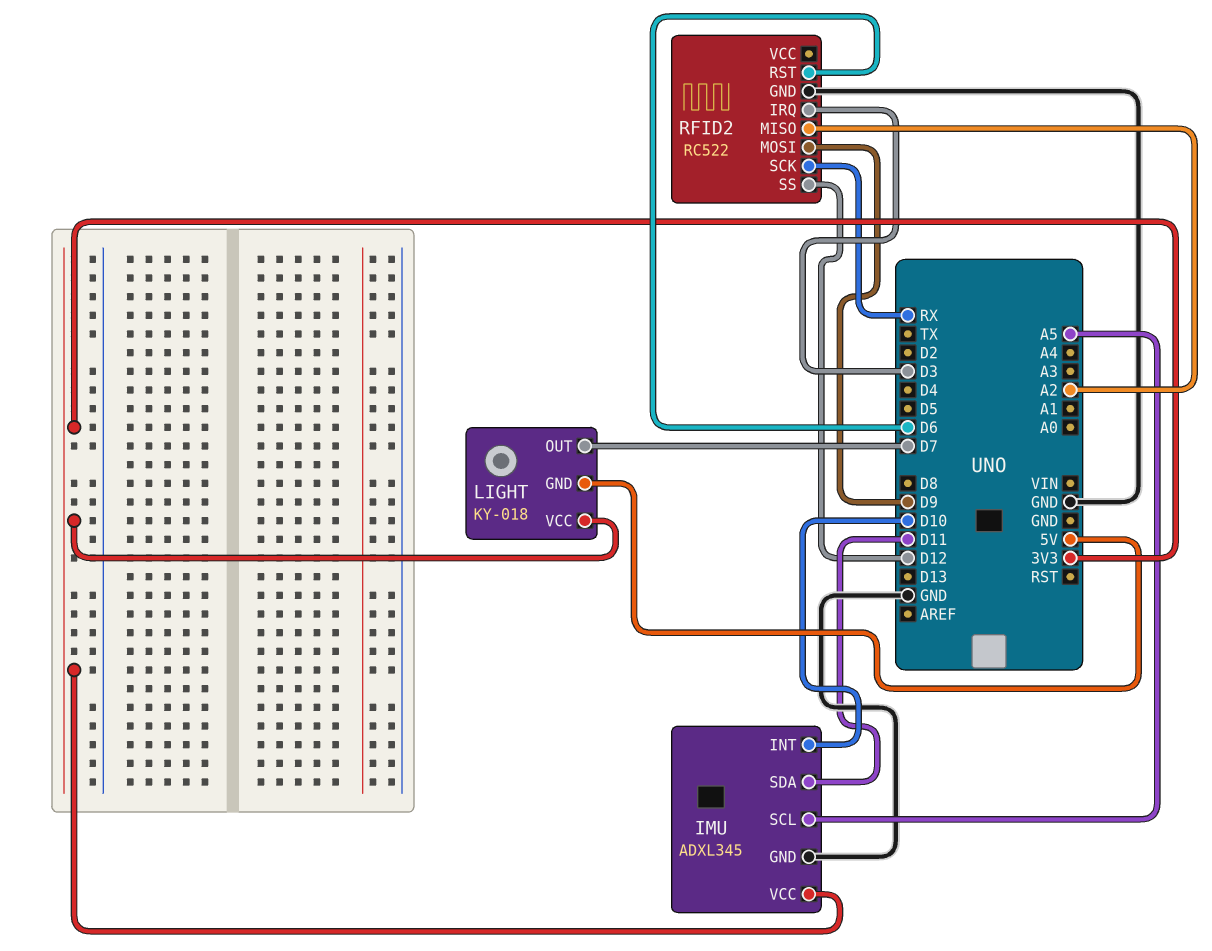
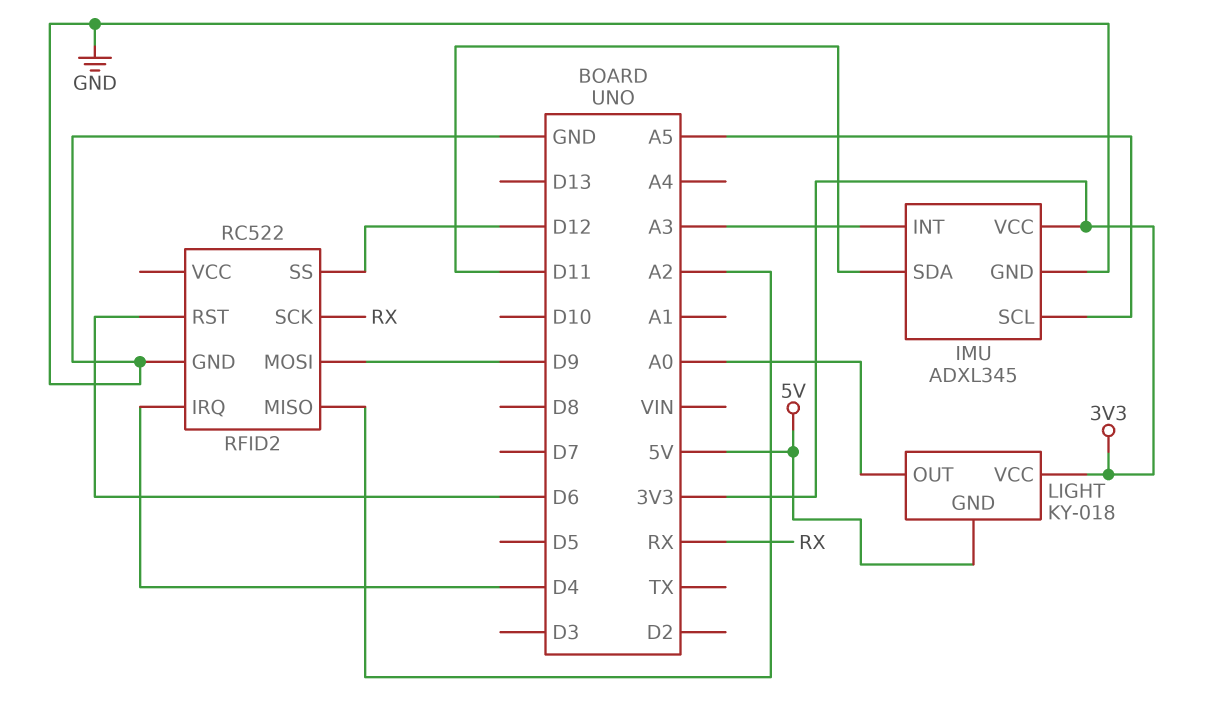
IMU pin INT: D10 -> A3
LIGHT pin OUT: D7 -> A0
RFID2 pin IRQ: D3 -> D4

